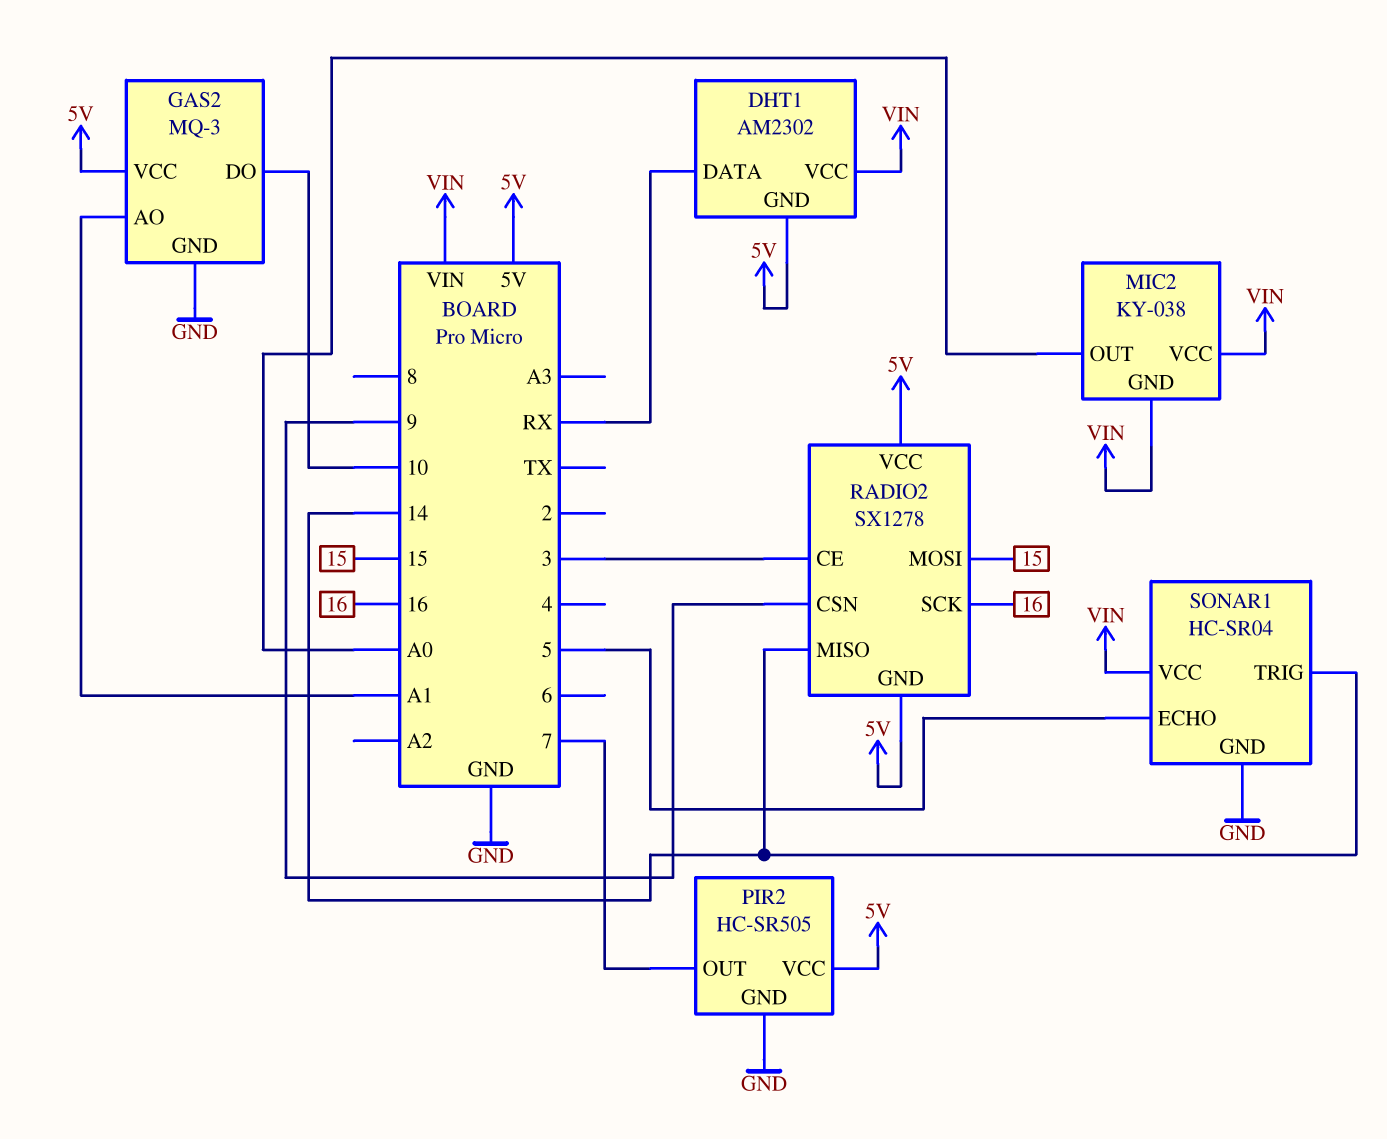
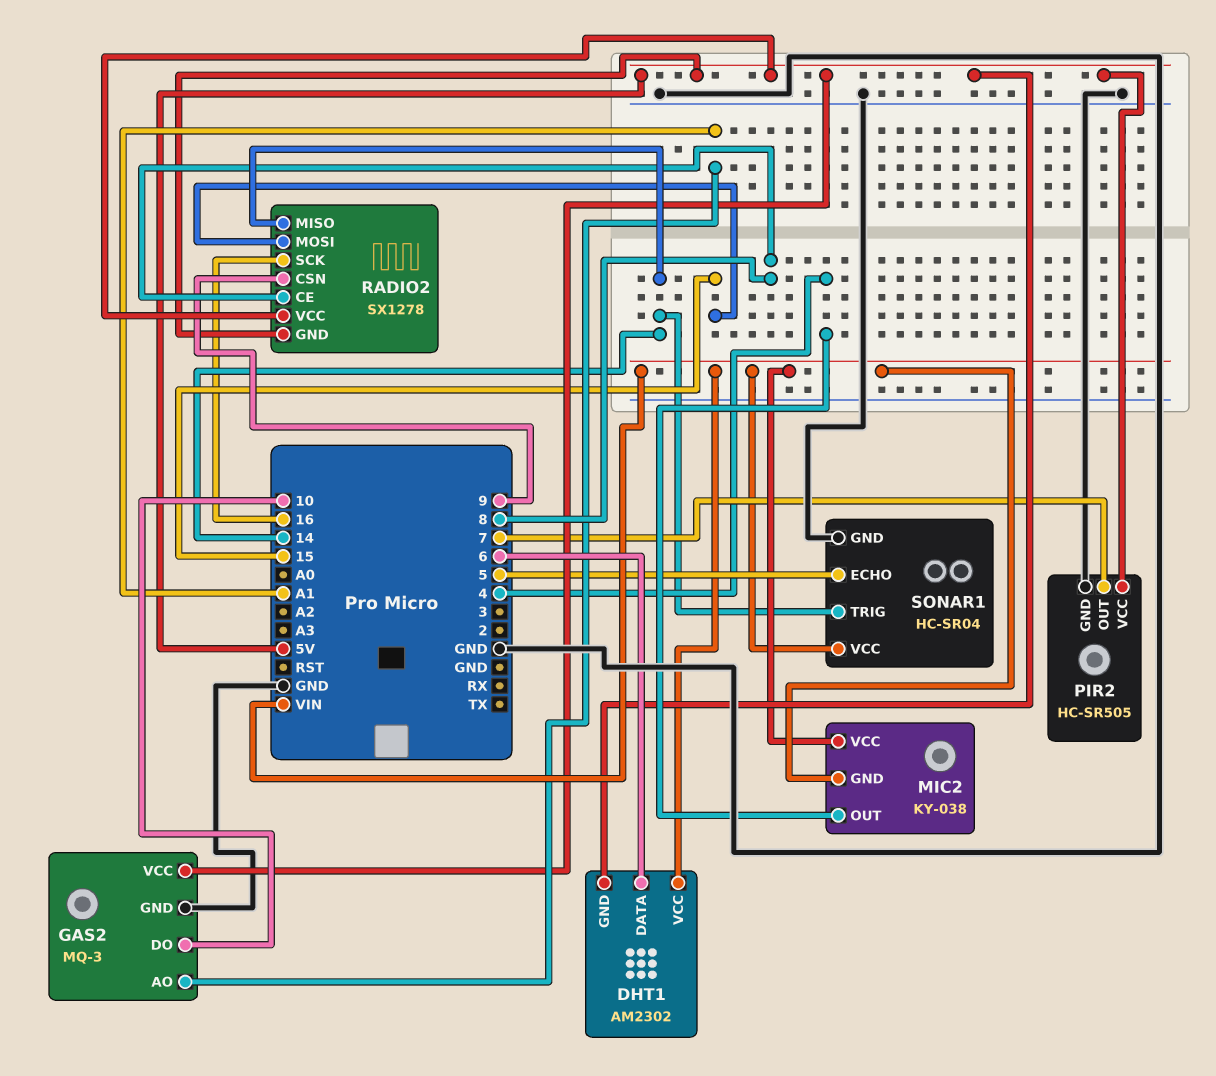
DHT1 pin DATA: RX -> 6
MIC2 pin OUT: A0 -> 4
RADIO2 pin CE: 3 -> 8

